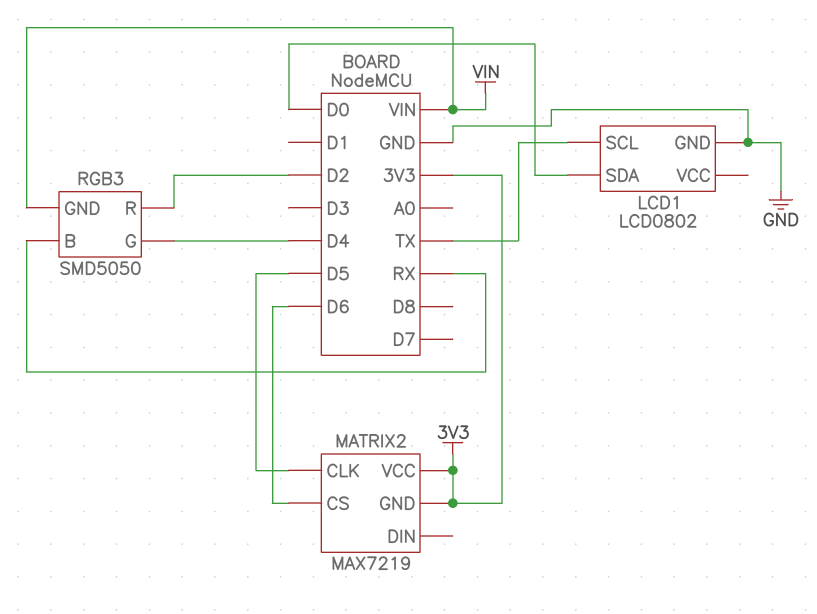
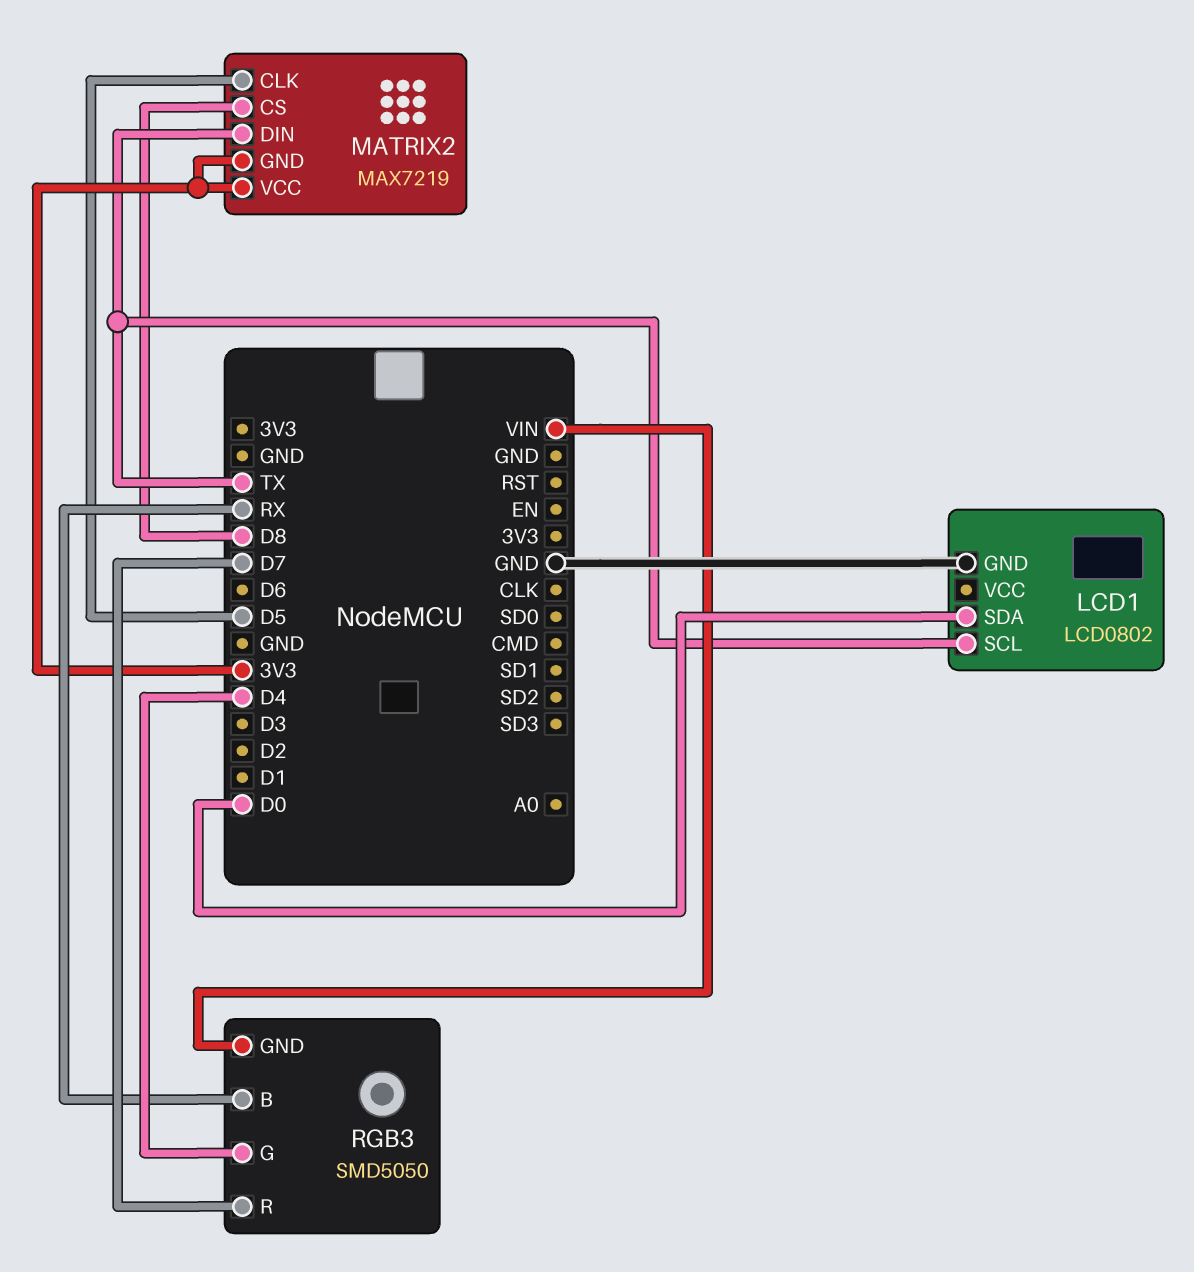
MATRIX2 pin CS: D6 -> D8
MATRIX2 pin DIN: none -> TX
RGB3 pin R: D2 -> D7

